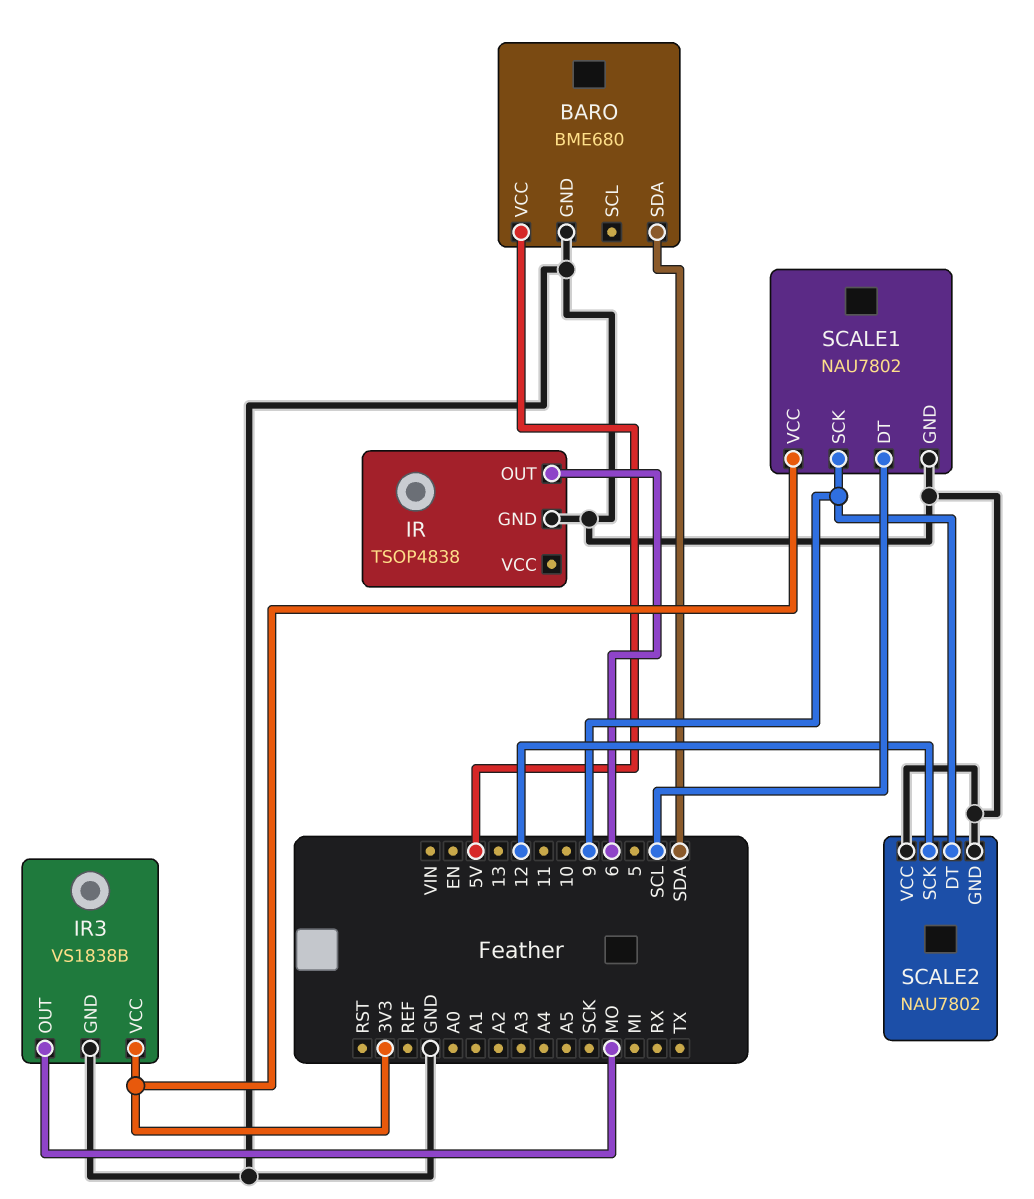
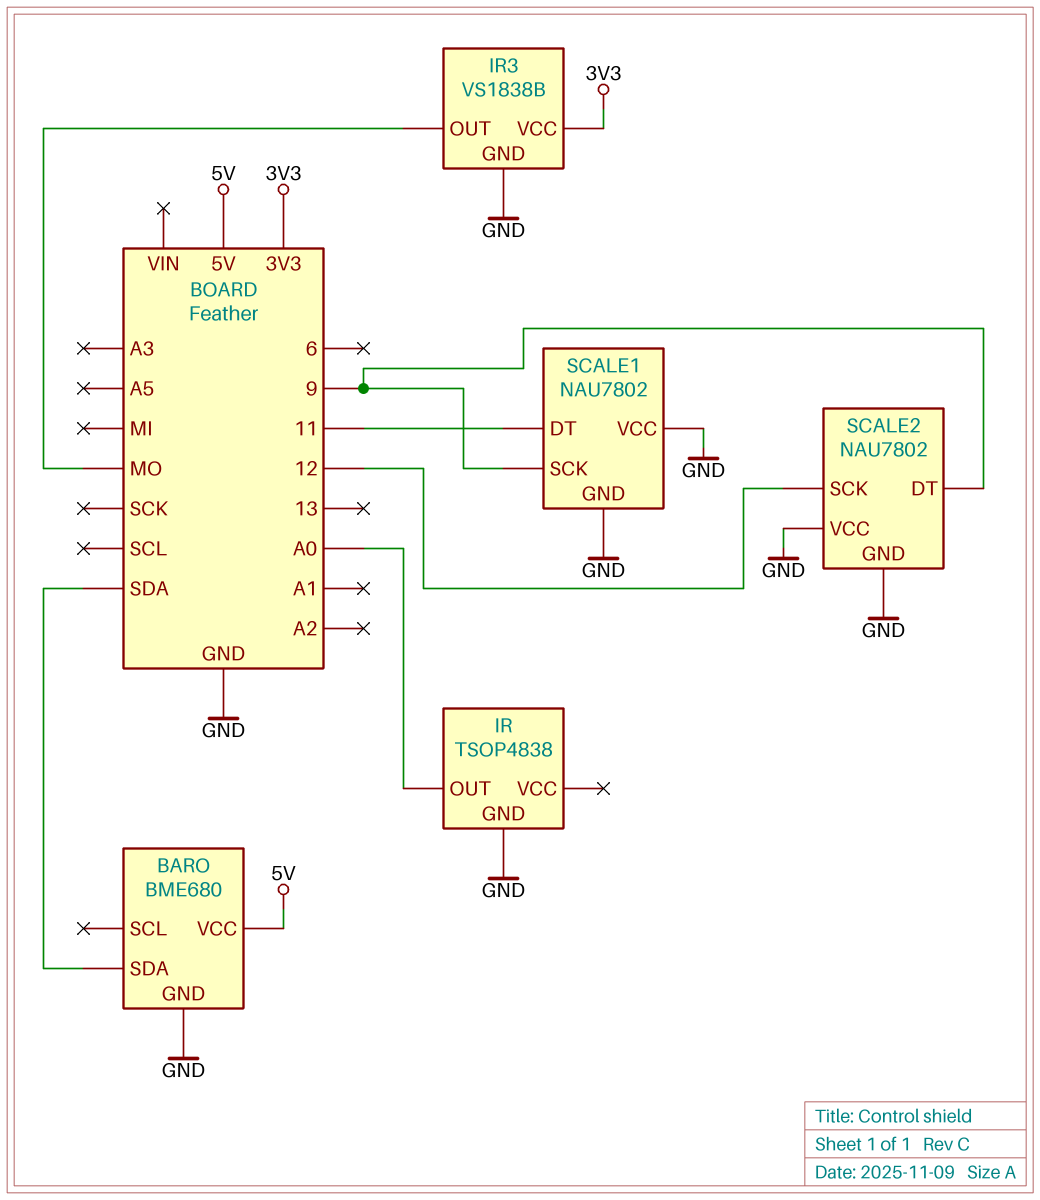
IR pin OUT: 6 -> A0
SCALE1 pin DT: SCL -> 11
SCALE1 pin VCC: 3V3 -> GND

